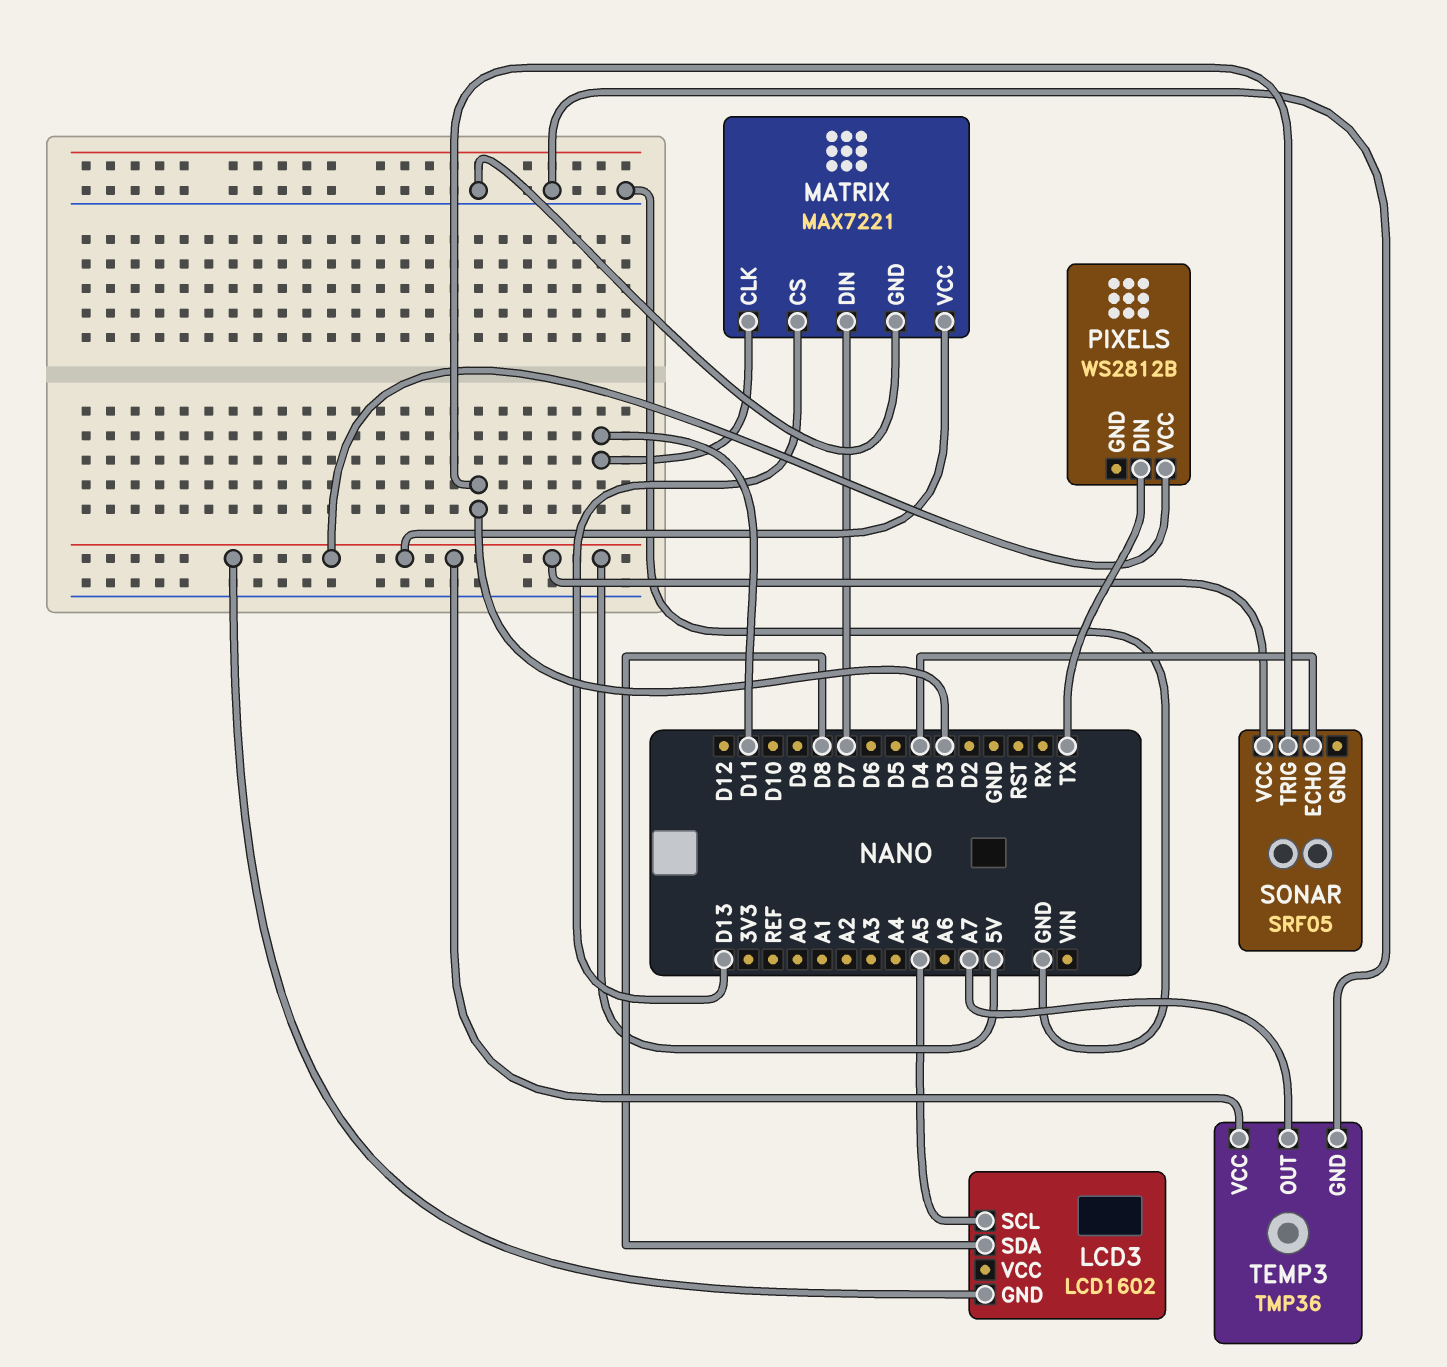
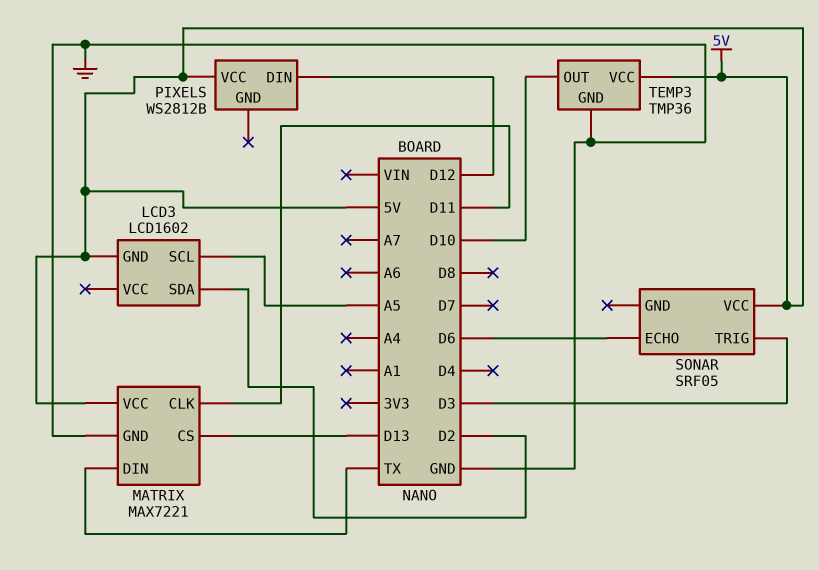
LCD3 pin SDA: D8 -> D2
MATRIX pin DIN: D7 -> TX
PIXELS pin DIN: TX -> D12
SONAR pin ECHO: D4 -> D6
TEMP3 pin OUT: A7 -> D10

